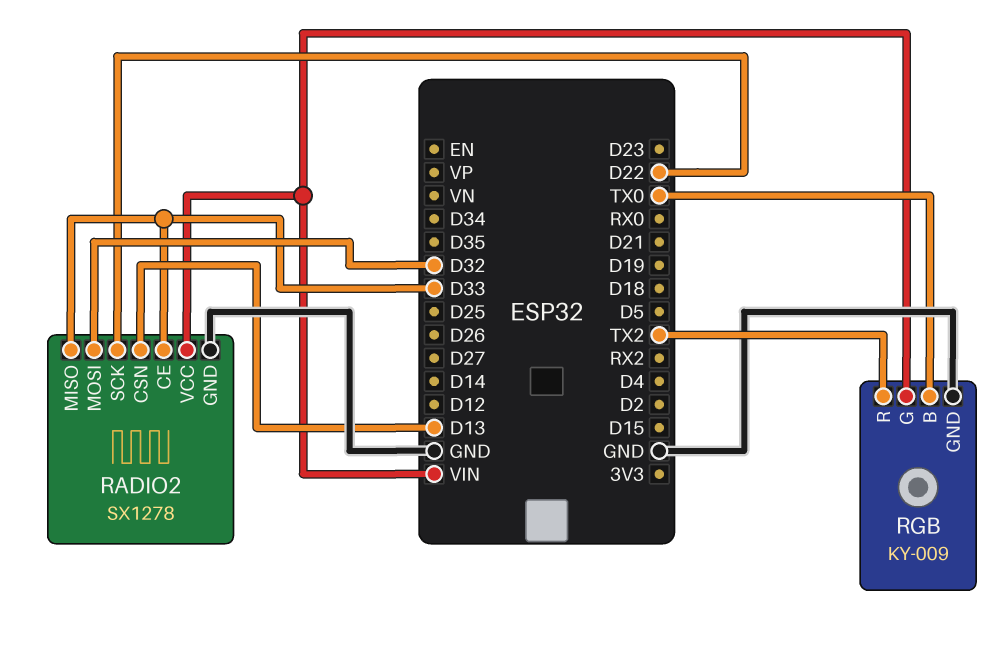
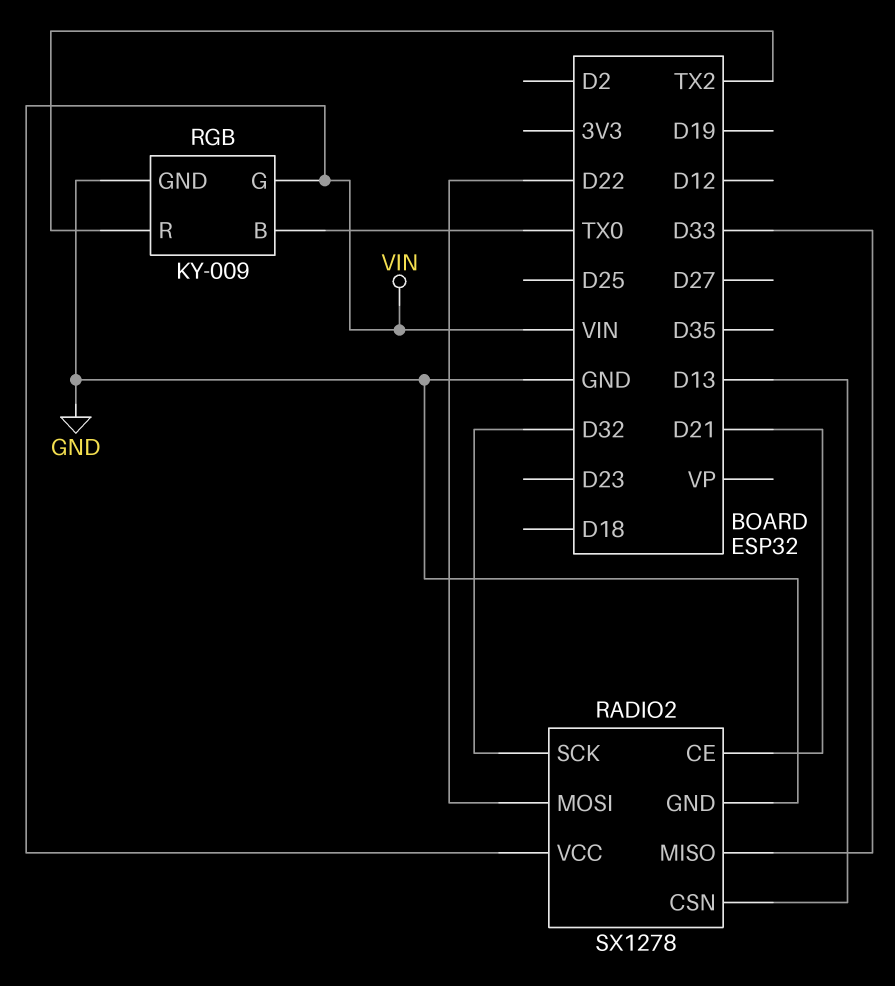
RADIO2 pin CE: D33 -> D21
RADIO2 pin MOSI: D32 -> D22
RADIO2 pin SCK: D22 -> D32

